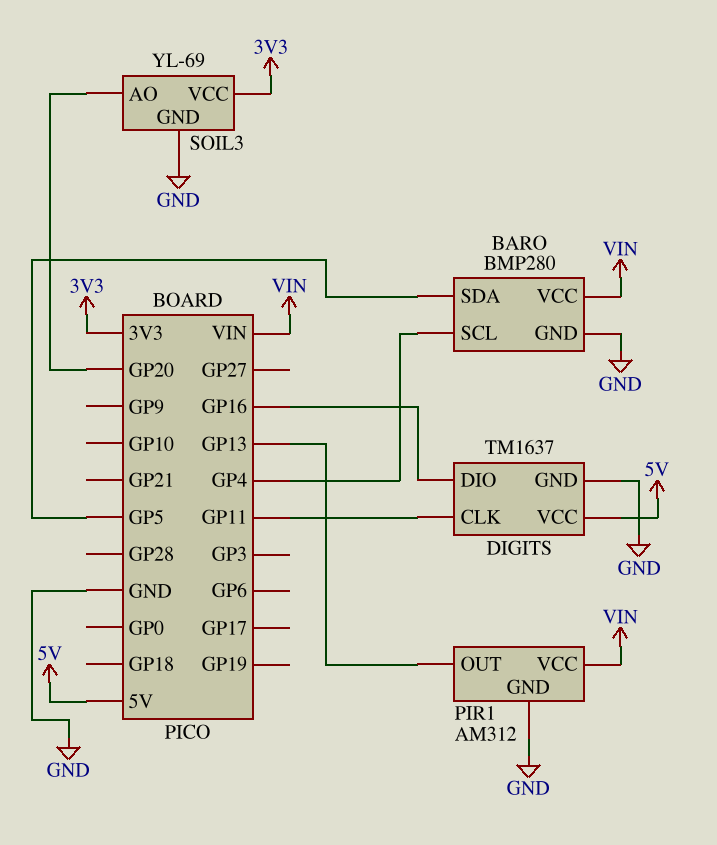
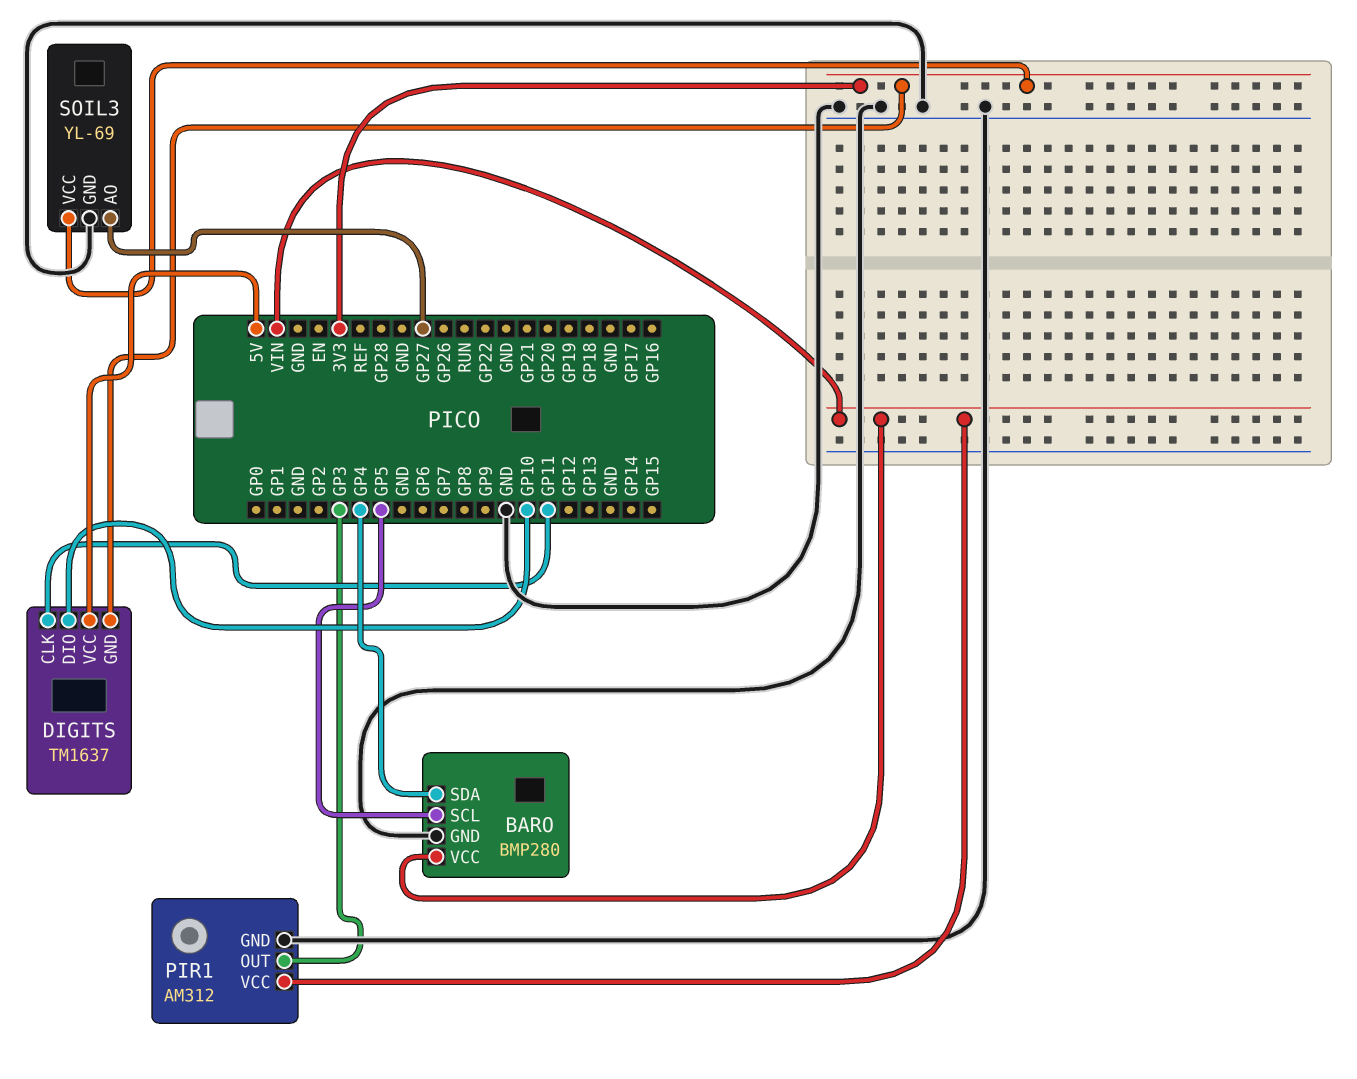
BARO pin SCL: GP4 -> GP5
BARO pin SDA: GP5 -> GP4
DIGITS pin DIO: GP16 -> GP10
DIGITS pin GND: GND -> 3V3
PIR1 pin OUT: GP13 -> GP3
SOIL3 pin AO: GP20 -> GP27

